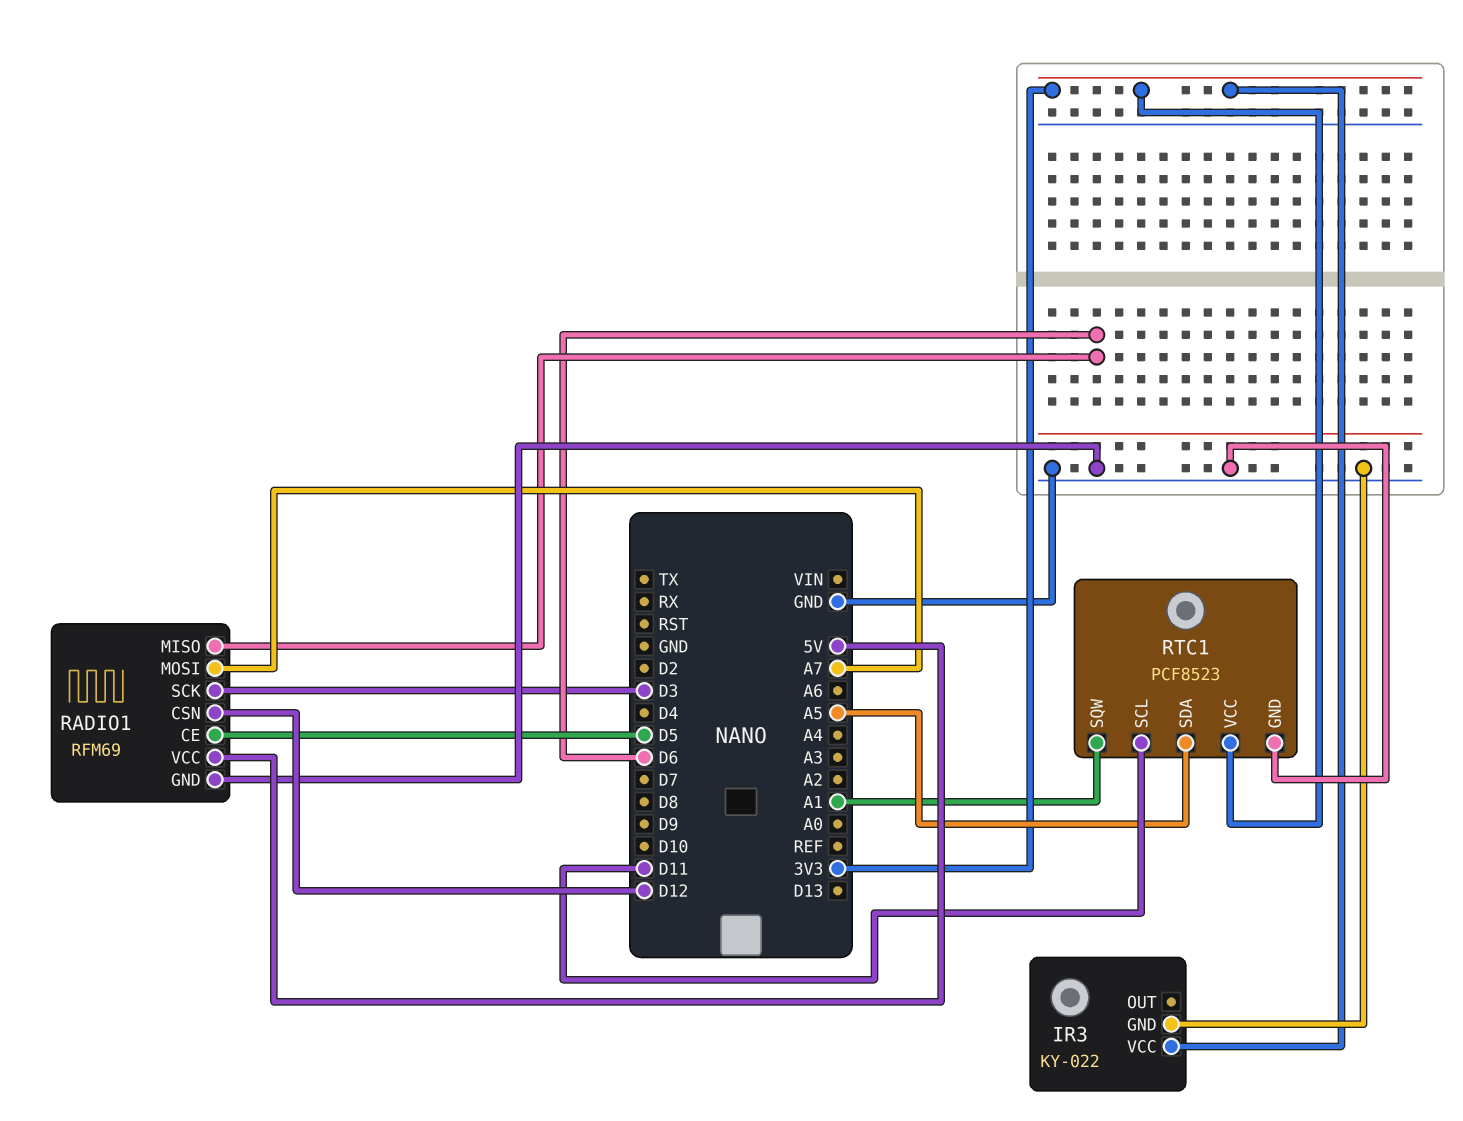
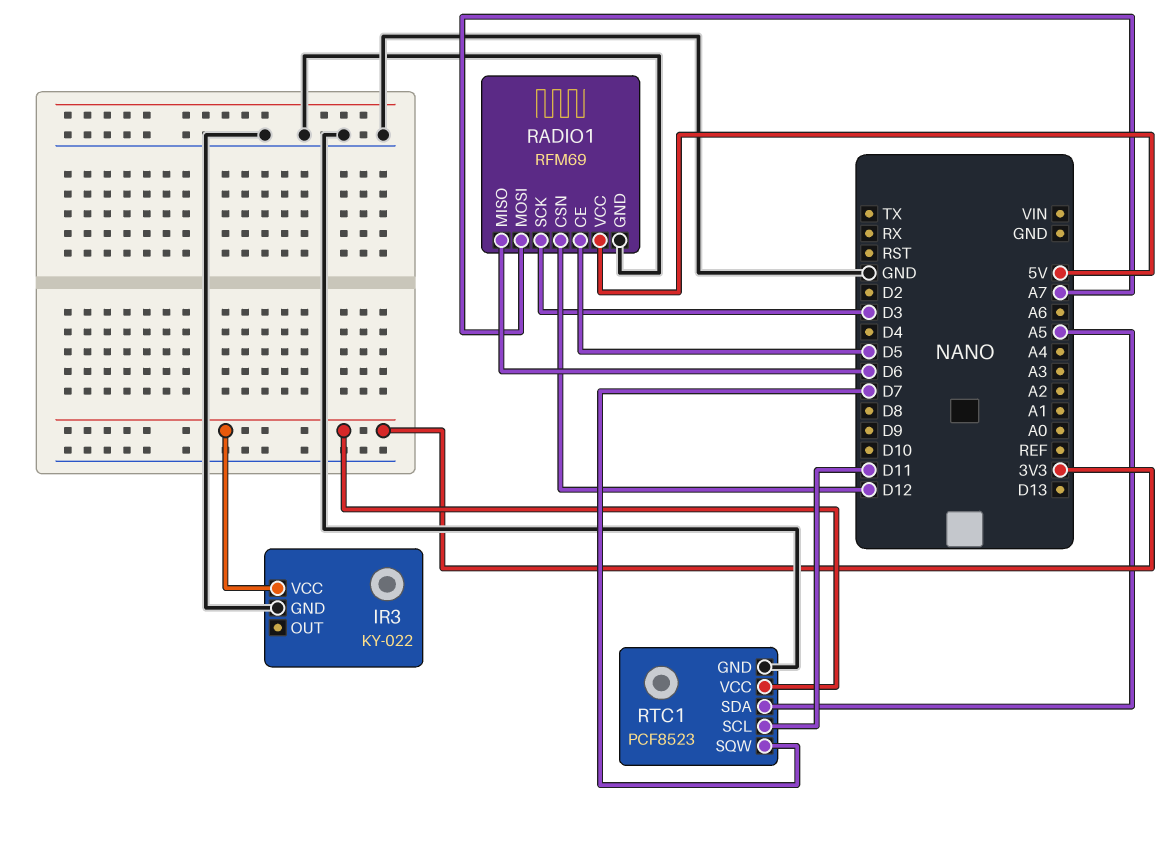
RTC1 pin SQW: A1 -> D7

